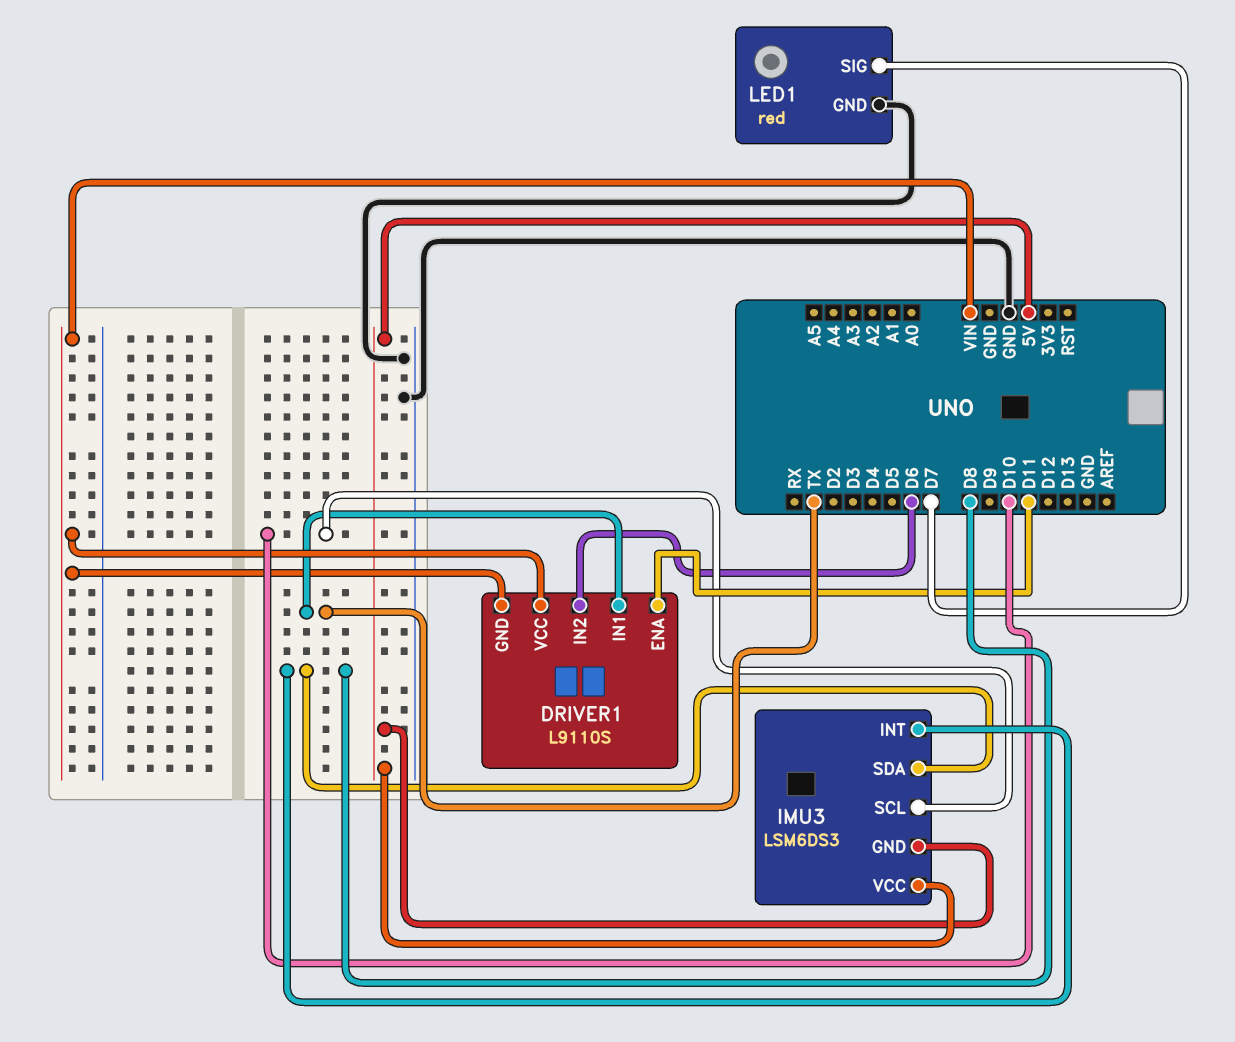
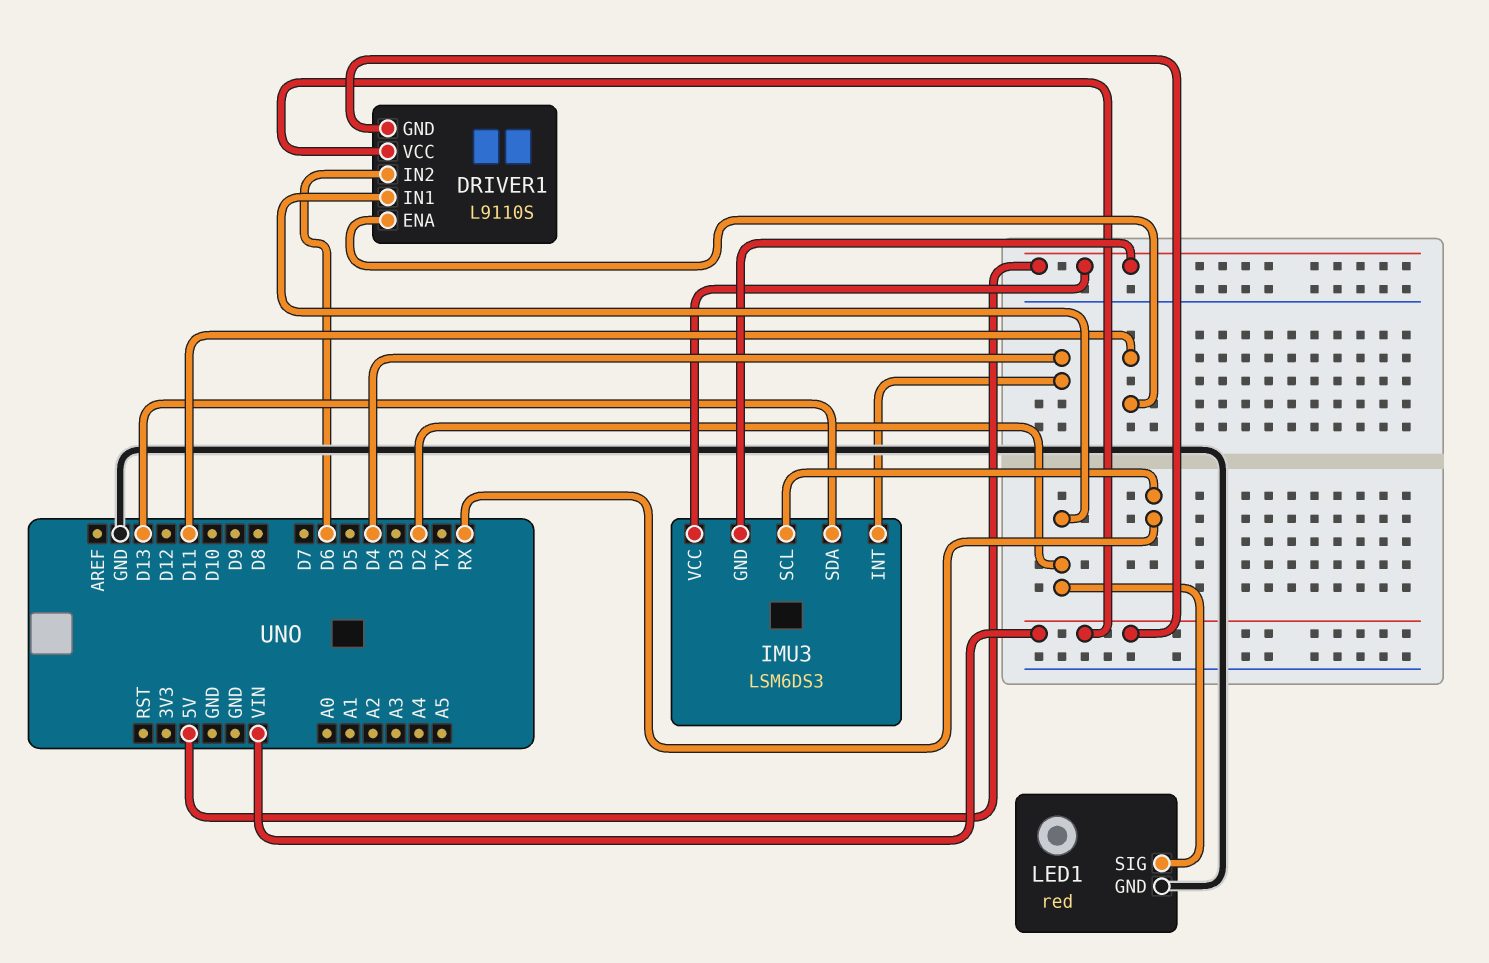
DRIVER1 pin IN1: TX -> D2
IMU3 pin INT: D8 -> D4
IMU3 pin SCL: D10 -> RX
IMU3 pin SDA: D8 -> D13
LED1 pin SIG: D7 -> D2

